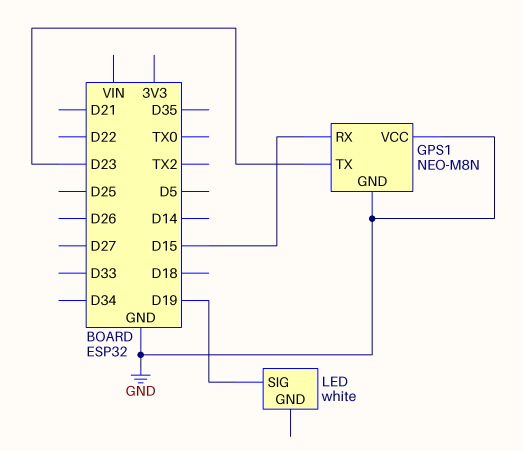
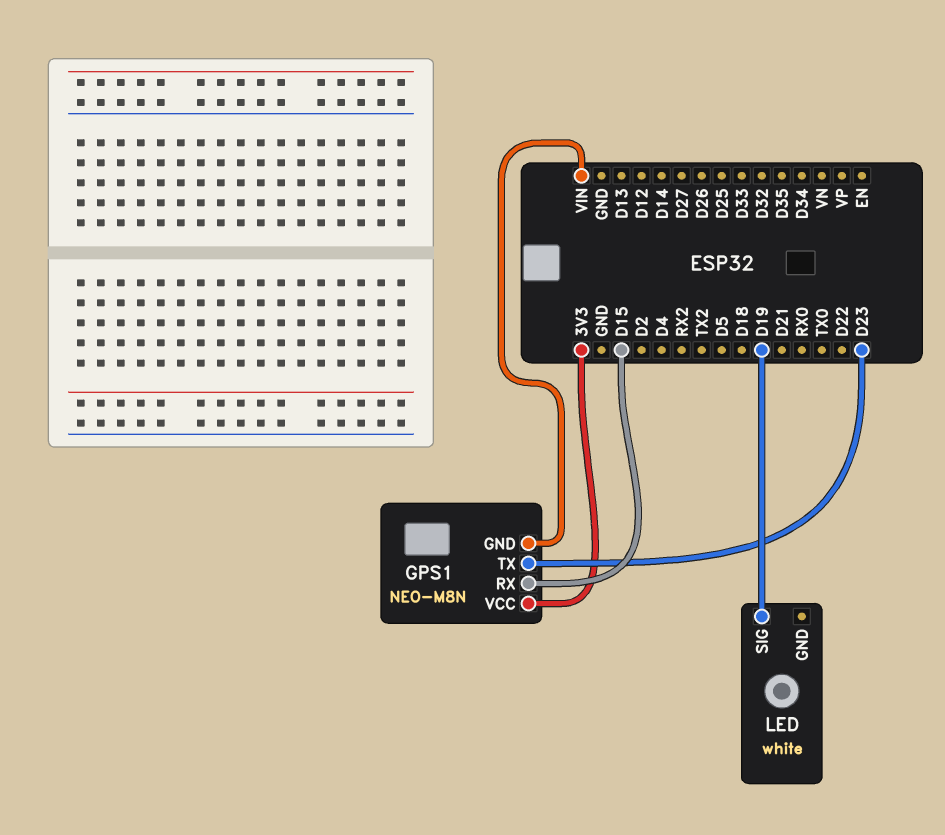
GPS1 pin GND: GND -> VIN
GPS1 pin VCC: GND -> 3V3

